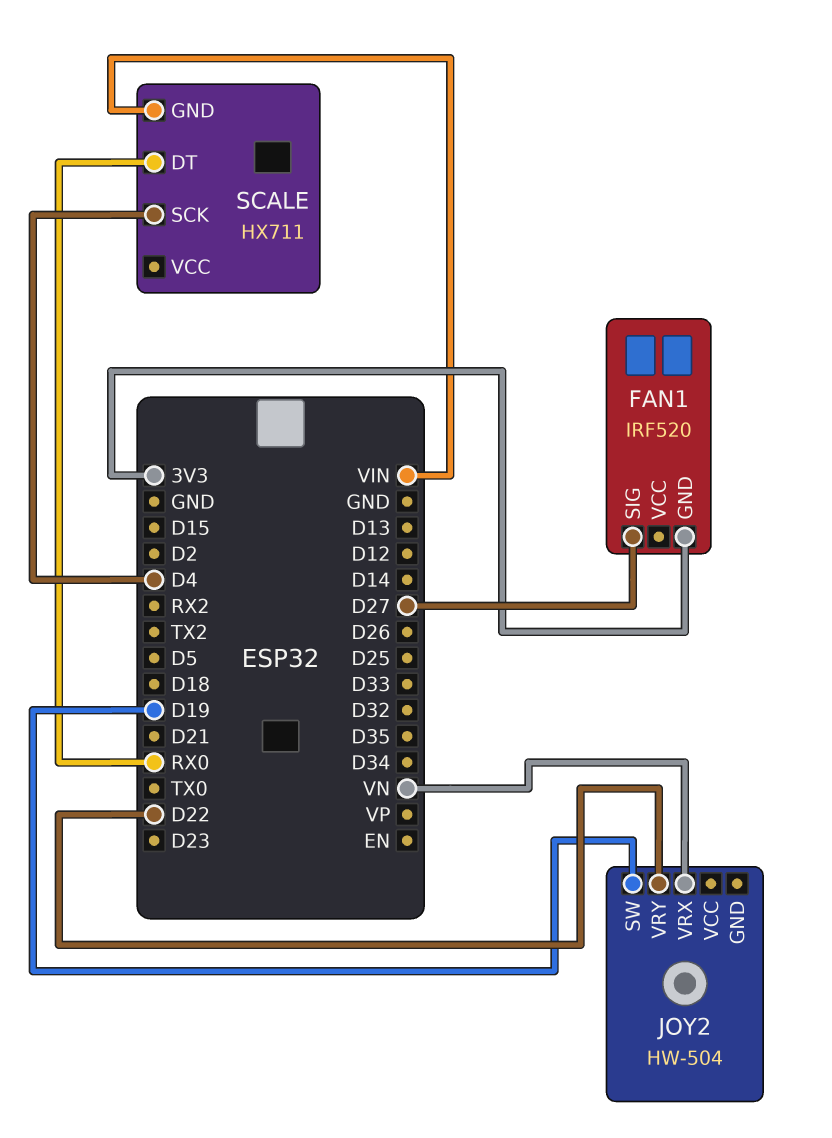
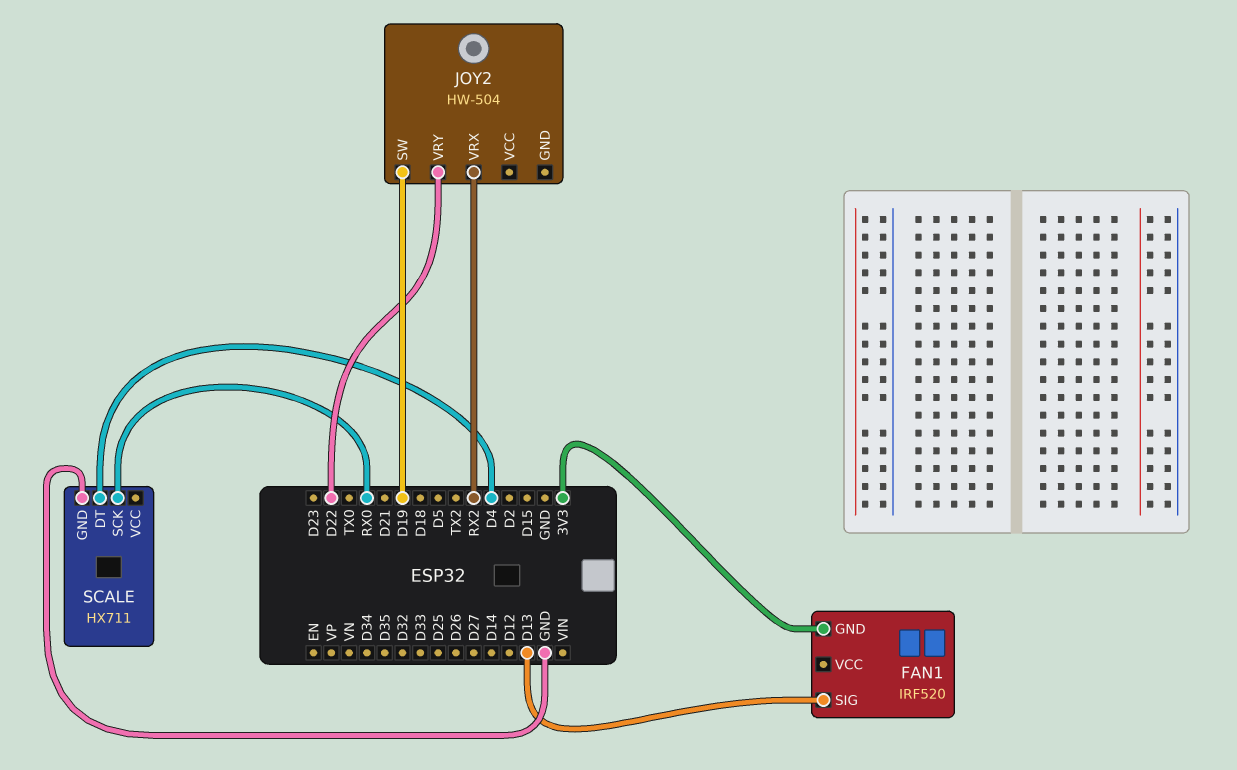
FAN1 pin SIG: D27 -> D13
JOY2 pin VRX: VN -> RX2
SCALE pin DT: RX0 -> D4
SCALE pin GND: VIN -> GND
SCALE pin SCK: D4 -> RX0

